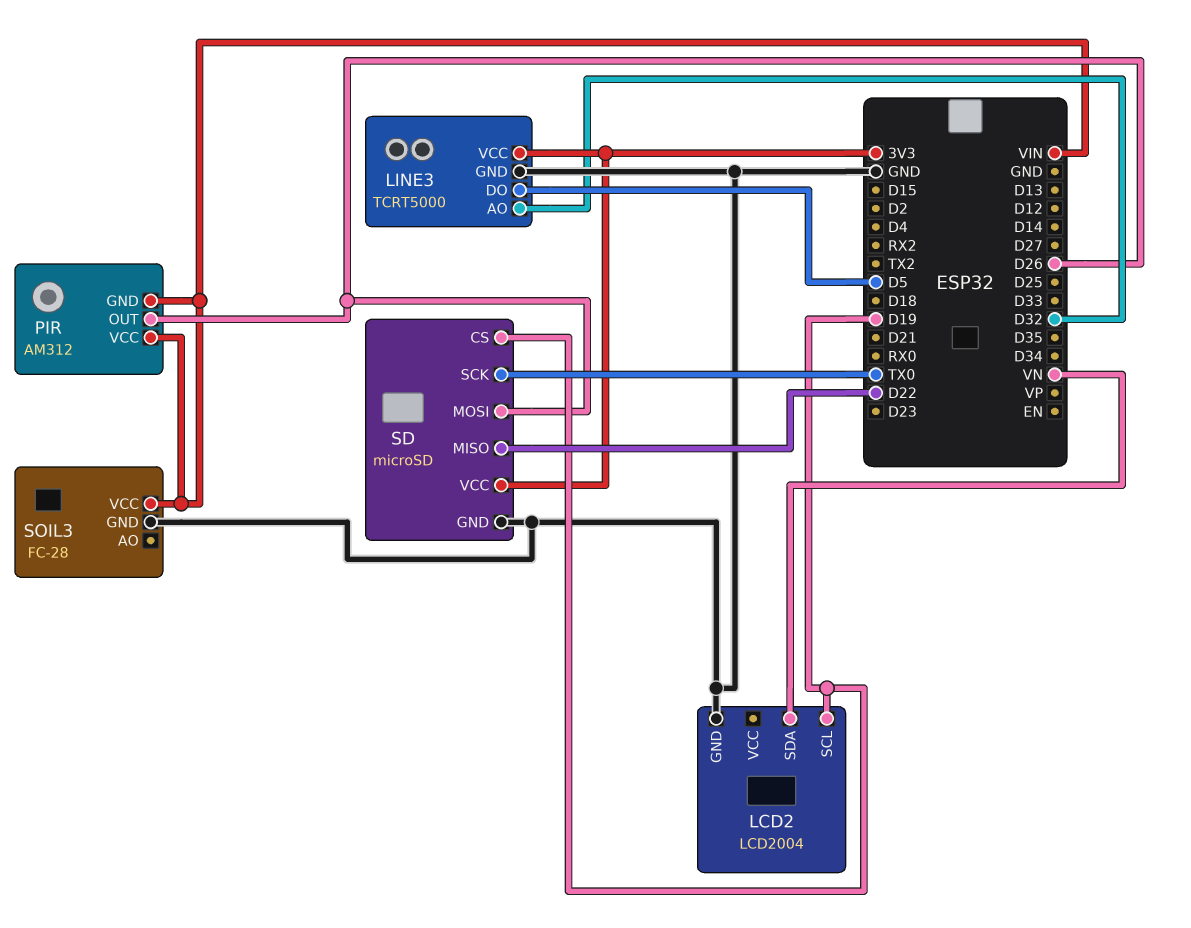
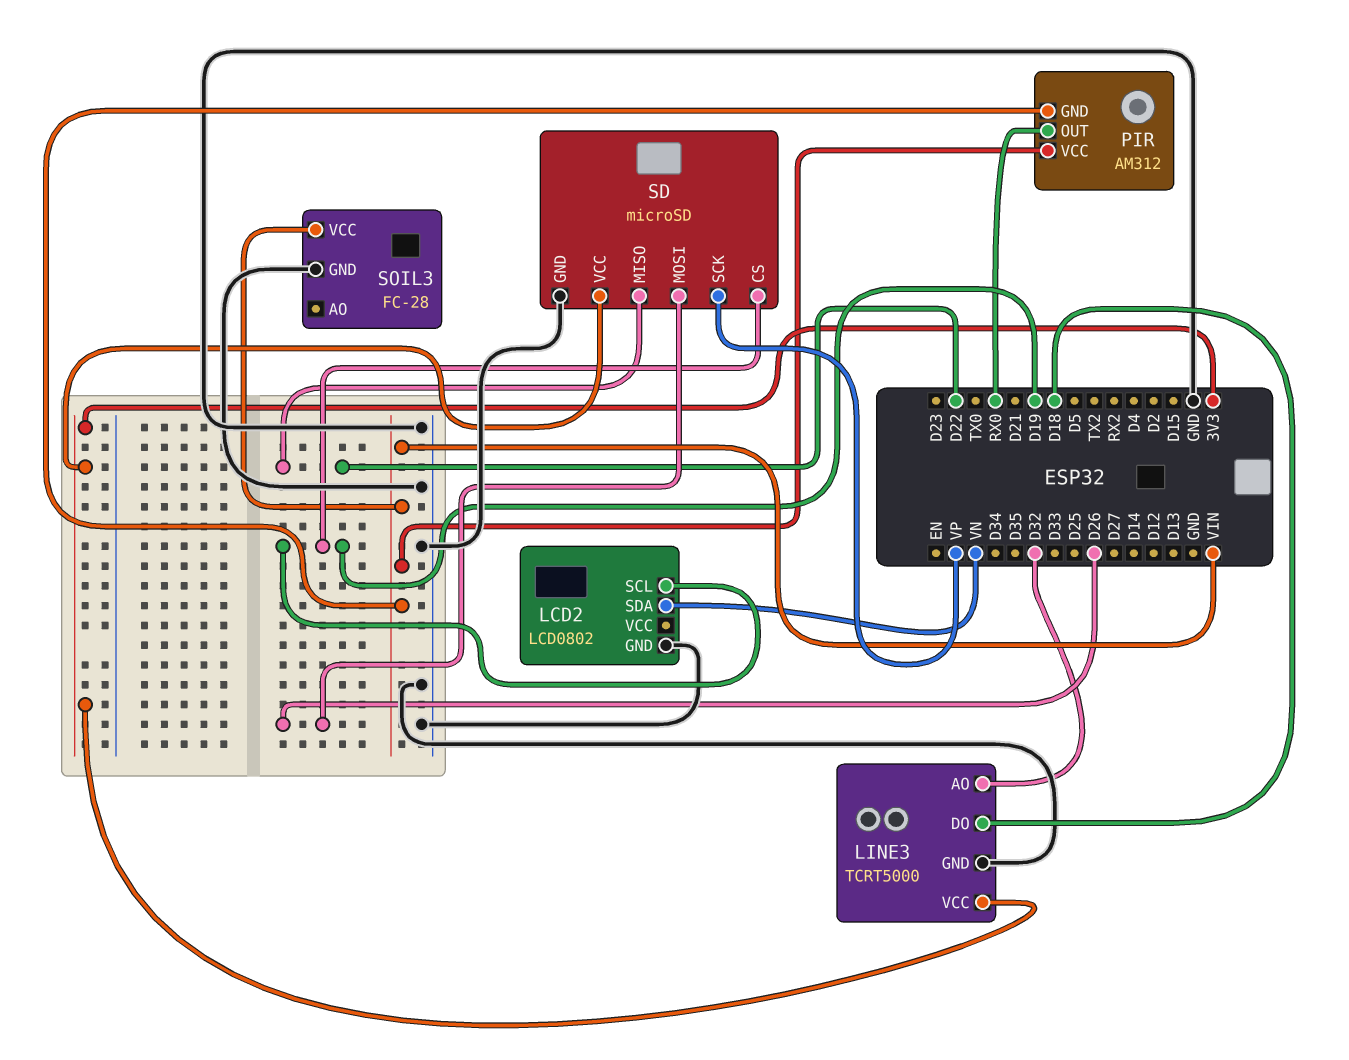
LCD2: LCD2004 -> LCD0802
LINE3 pin DO: D5 -> D18
PIR pin OUT: D26 -> RX0
SD pin SCK: TX0 -> VP

